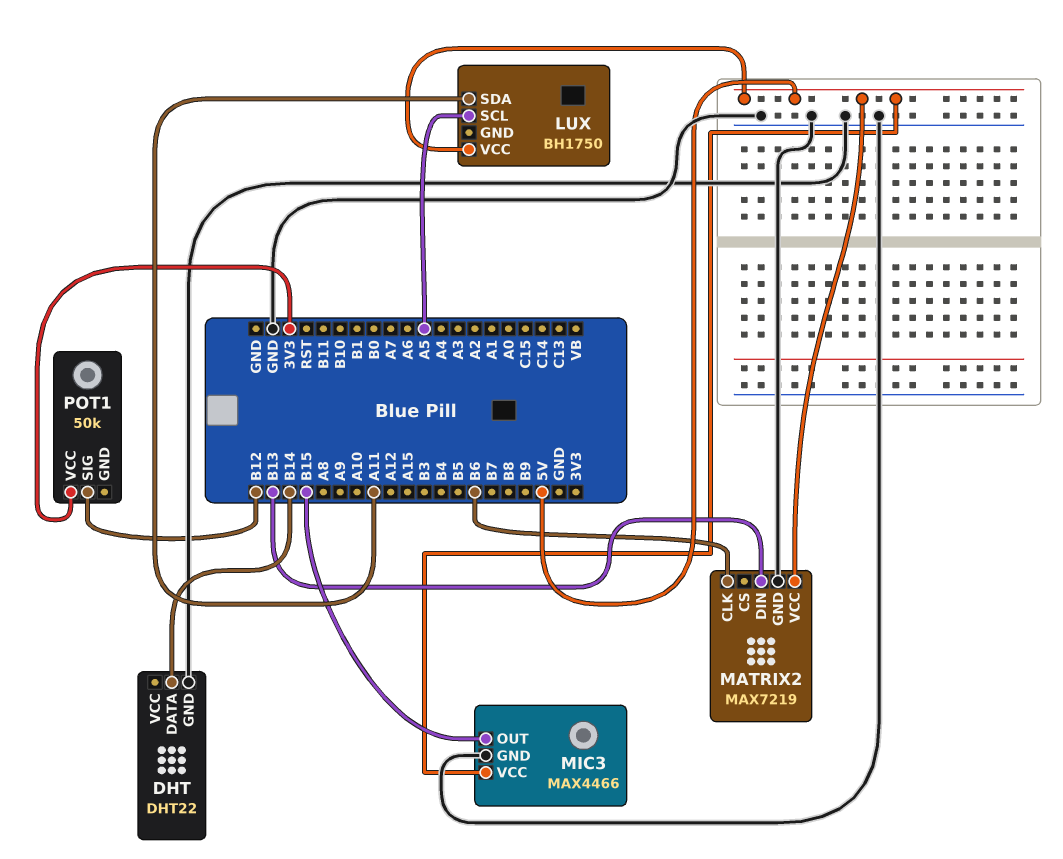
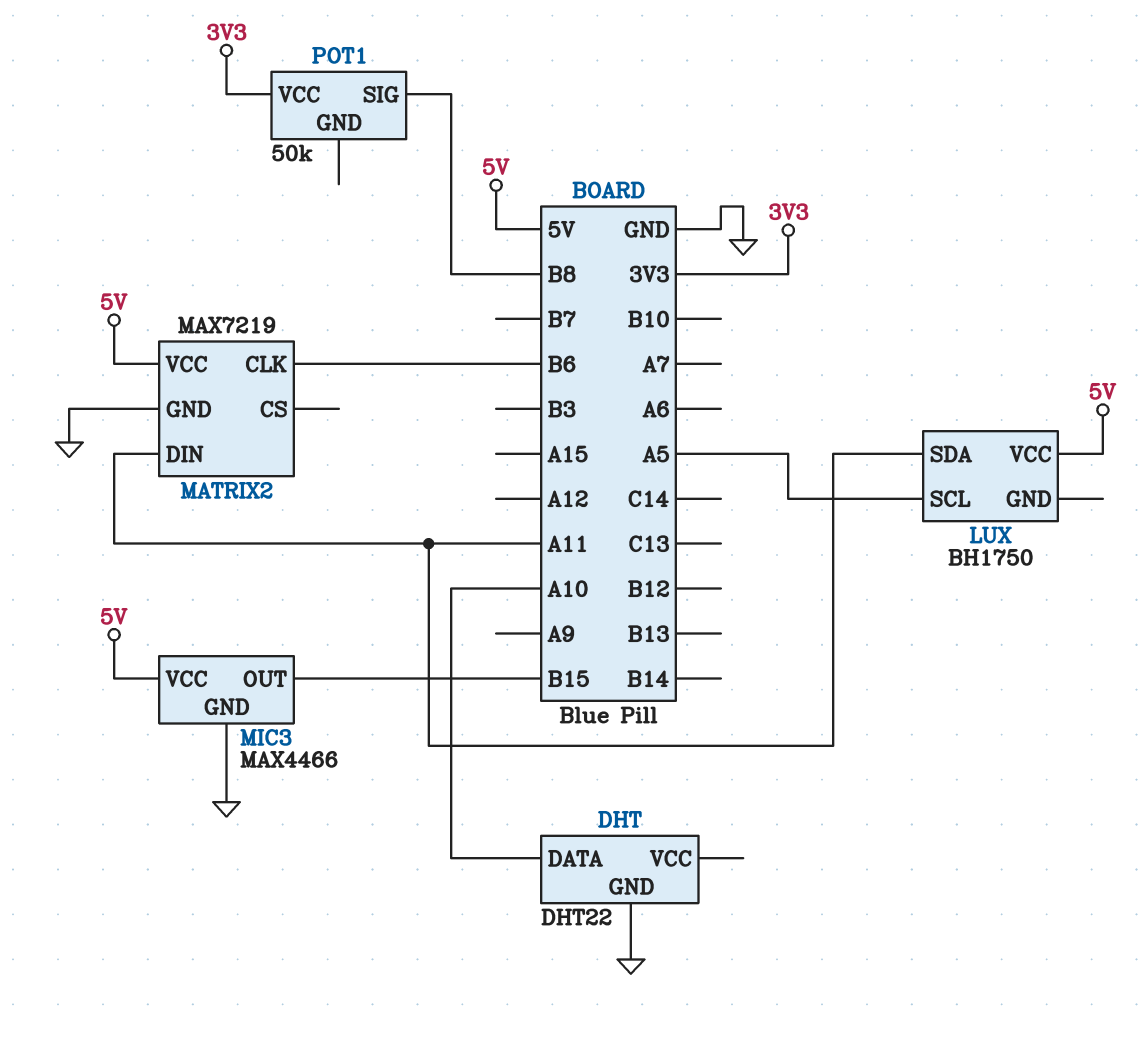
DHT pin DATA: B14 -> A10
MATRIX2 pin DIN: B13 -> A11
POT1 pin SIG: B12 -> B8

